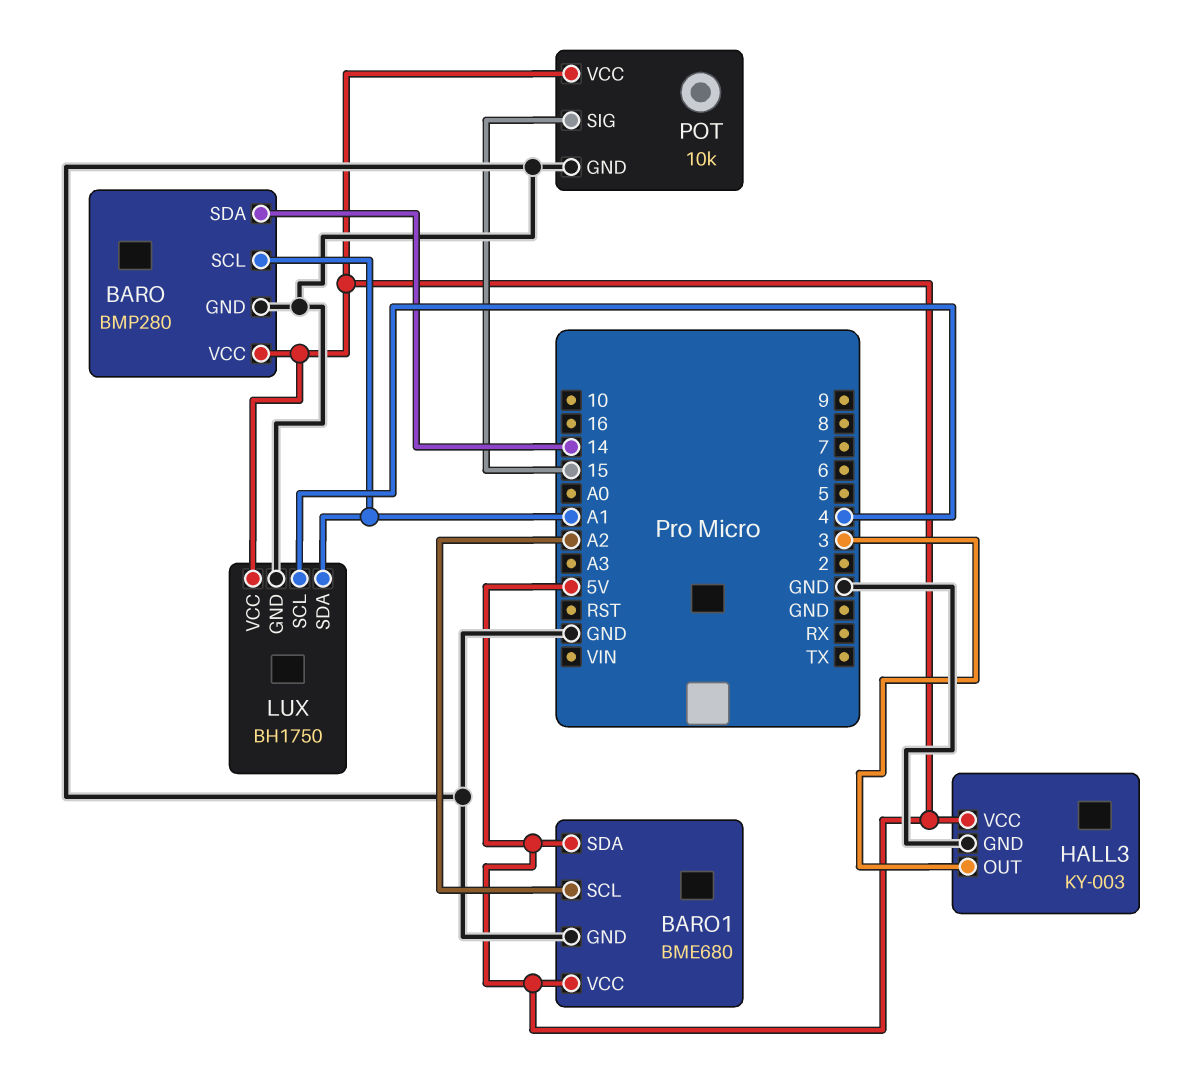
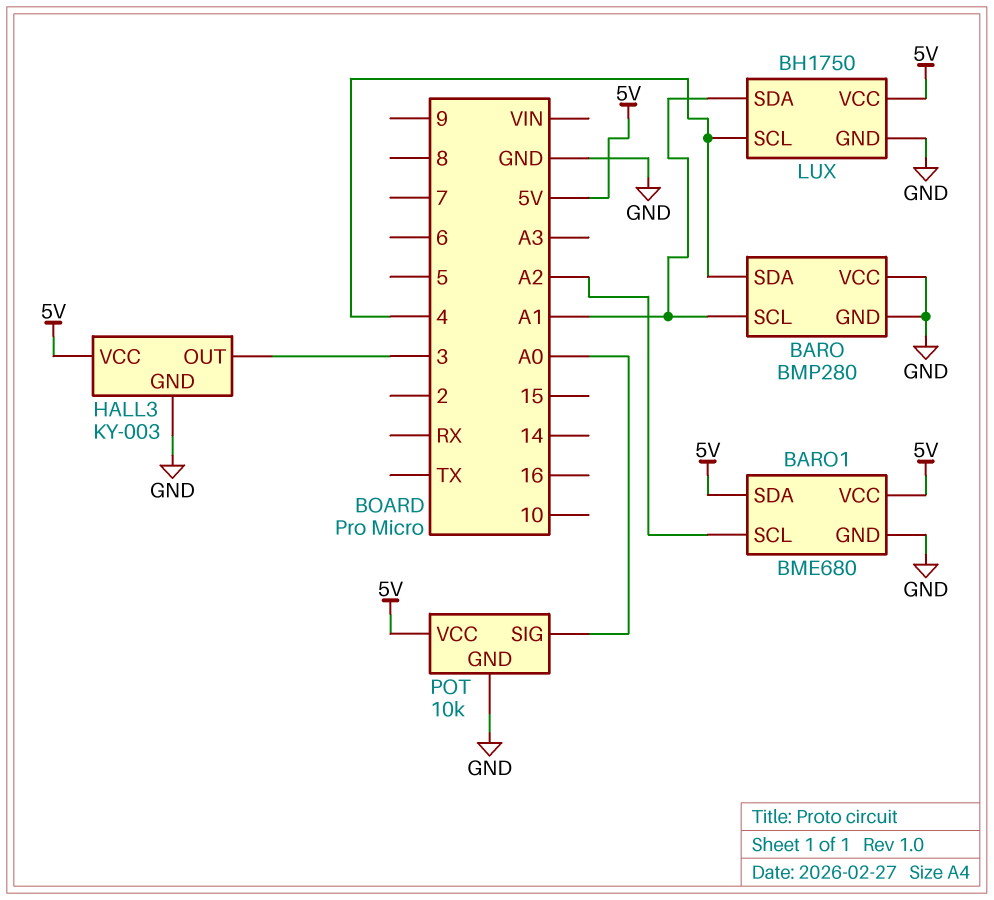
BARO pin SDA: 14 -> 4
BARO pin VCC: 5V -> GND
POT pin SIG: 15 -> A0

